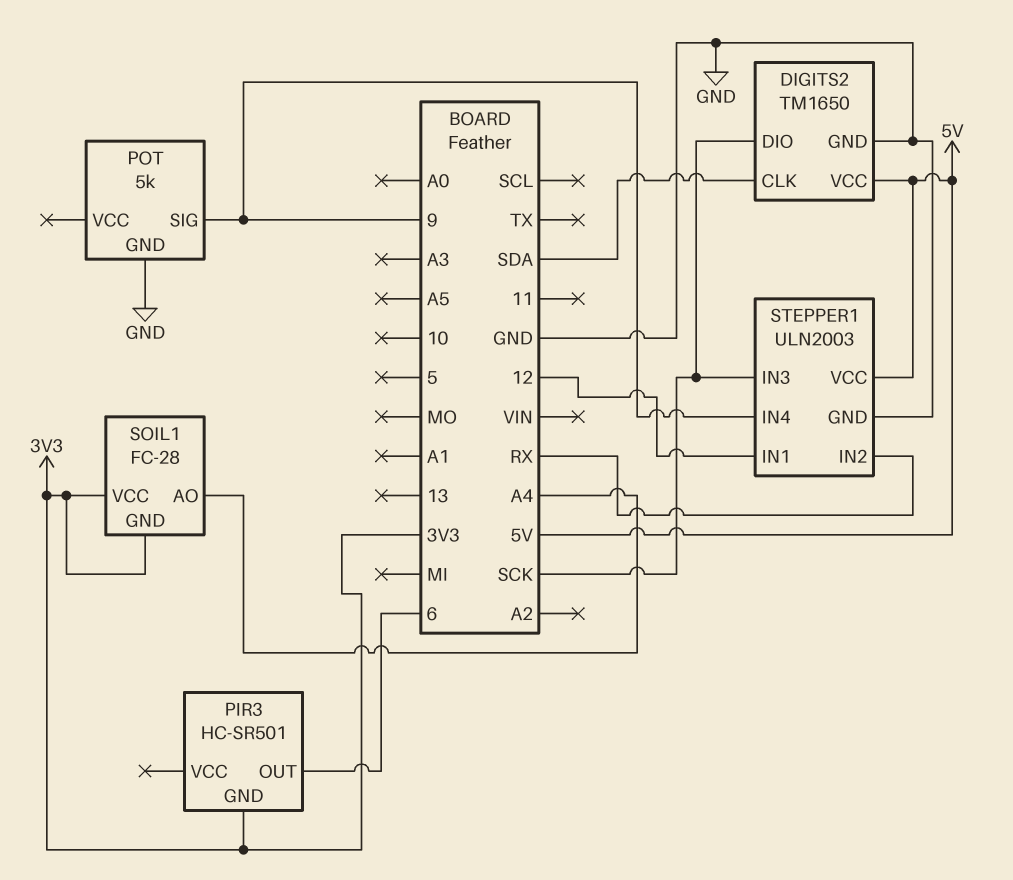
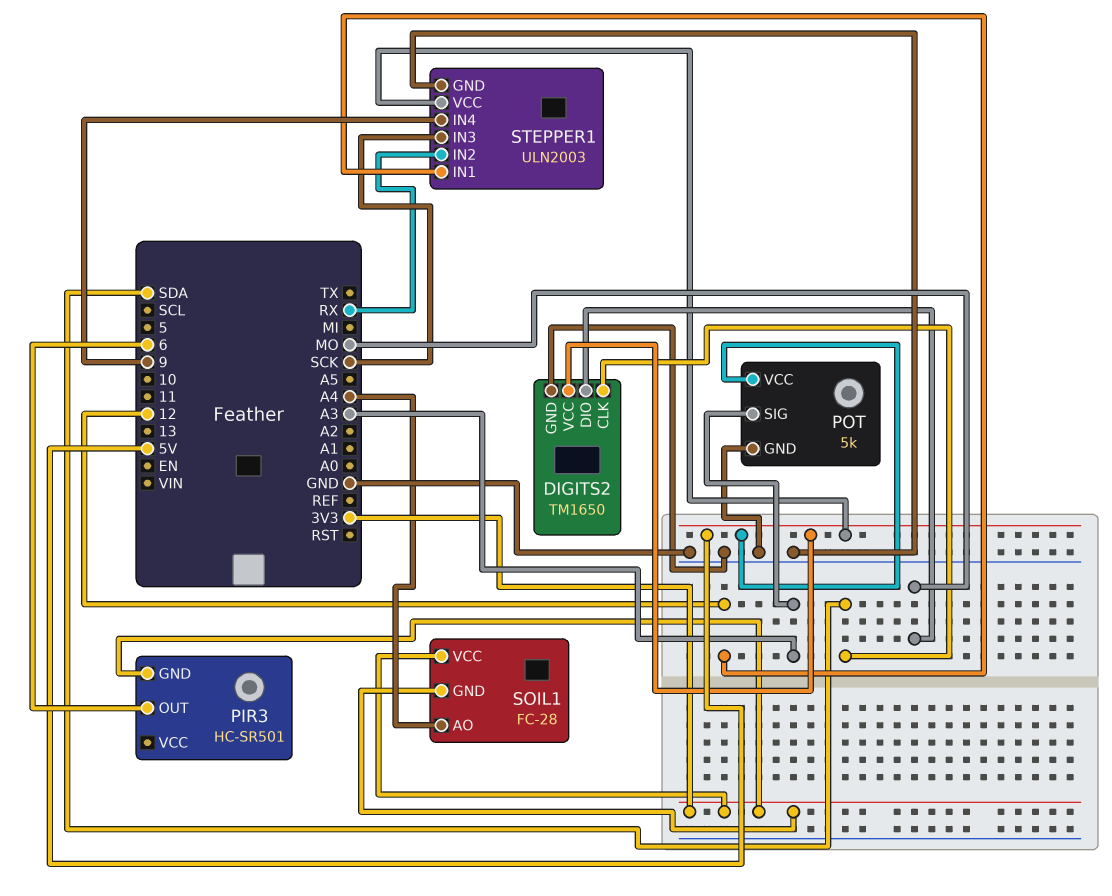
DIGITS2 pin DIO: SCK -> MO
POT pin SIG: 9 -> A3
POT pin VCC: none -> 5V

